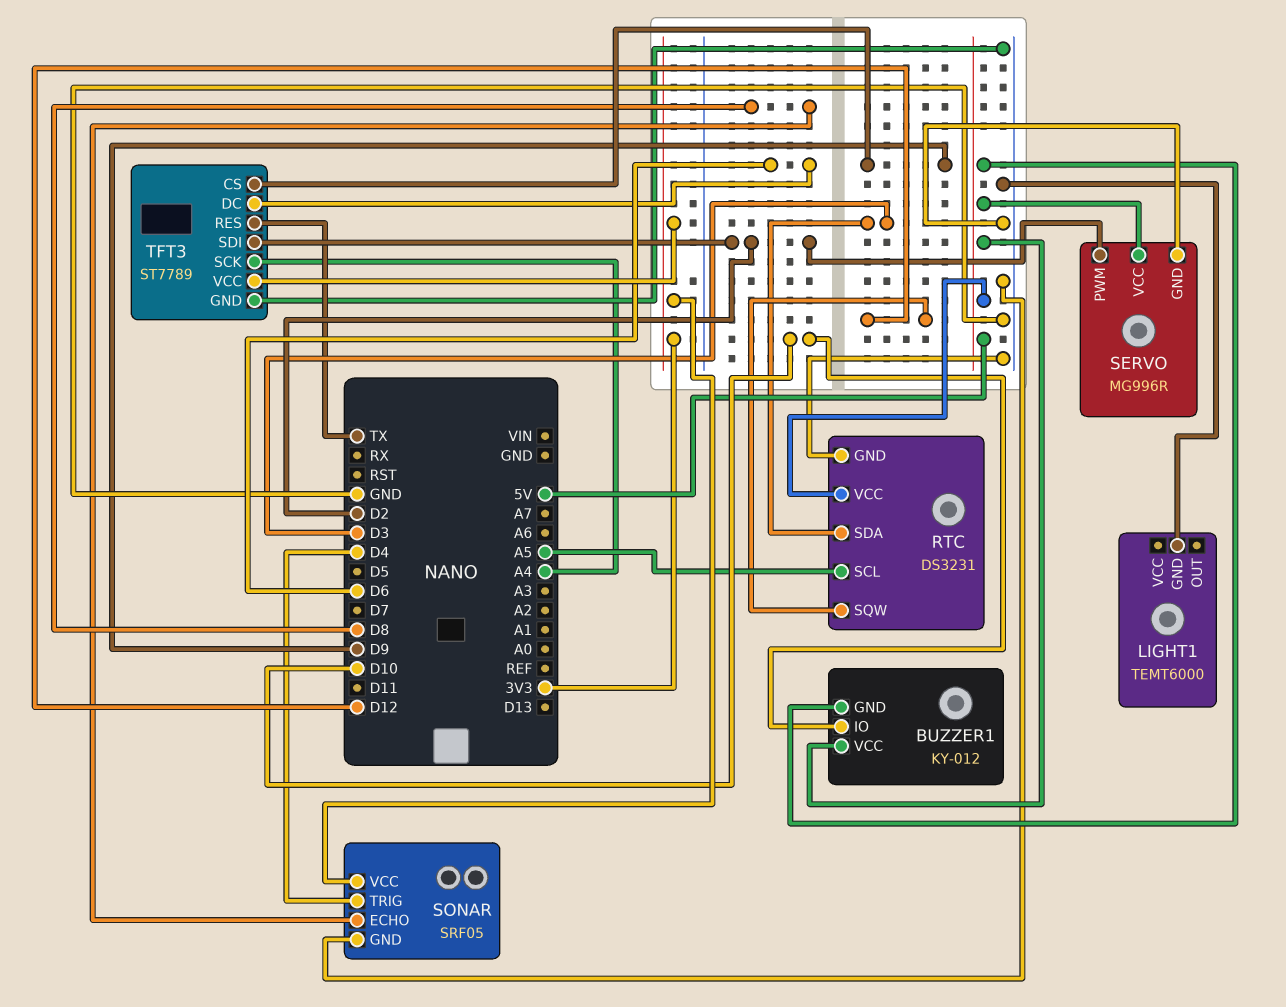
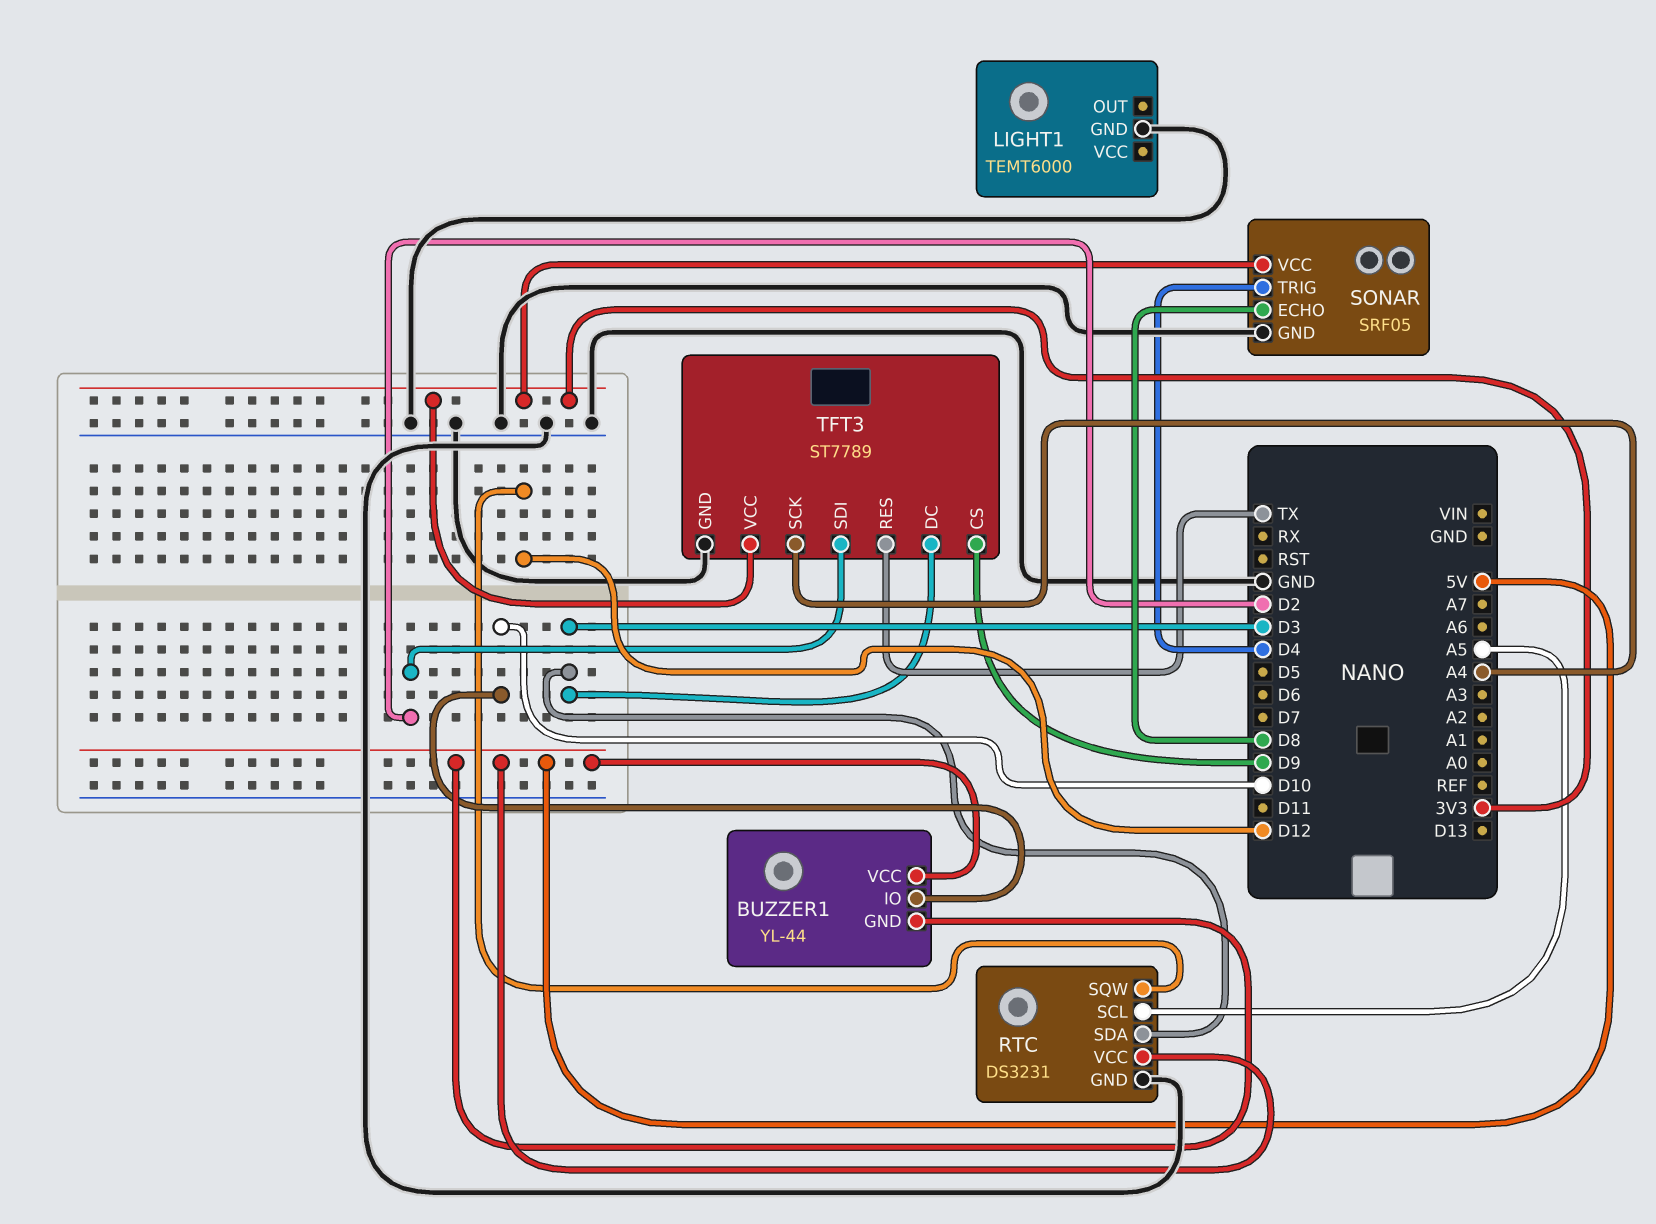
BUZZER1: KY-012 -> YL-44
SERVO: MG996R -> none
SERVO pin GND: GND -> none
SERVO pin PWM: D2 -> none
SERVO pin VCC: 5V -> none
TFT3 pin DC: D6 -> D3

